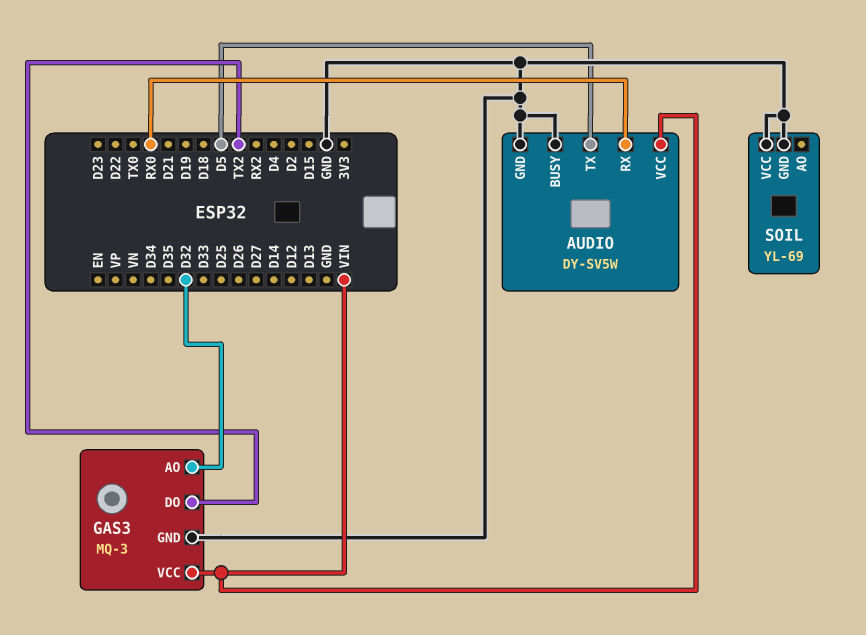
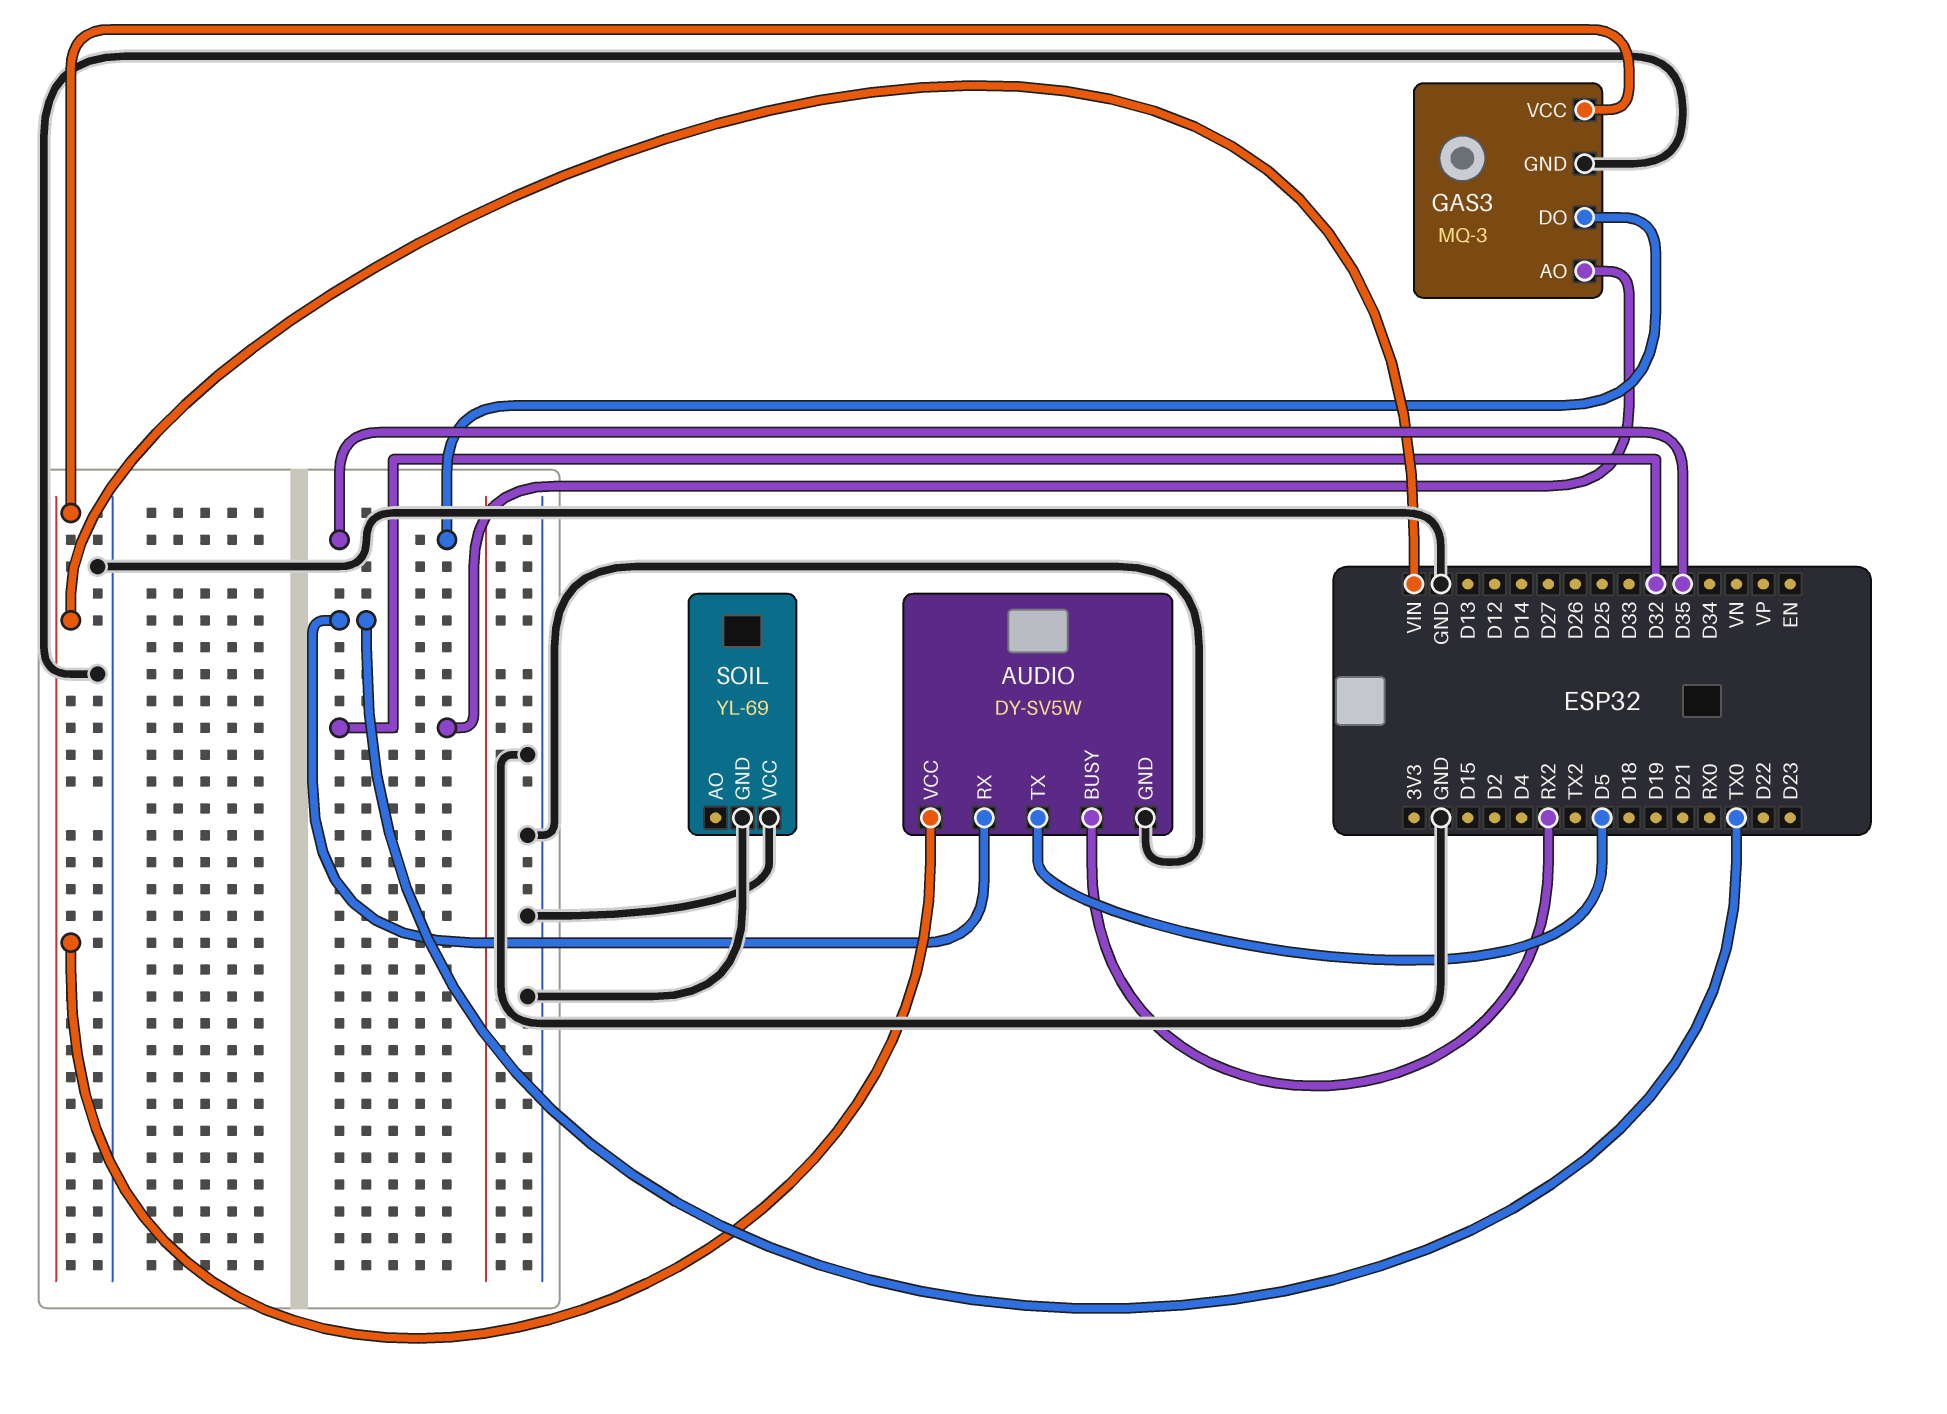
AUDIO pin BUSY: GND -> RX2
AUDIO pin RX: RX0 -> TX0
GAS3 pin DO: TX2 -> D35

